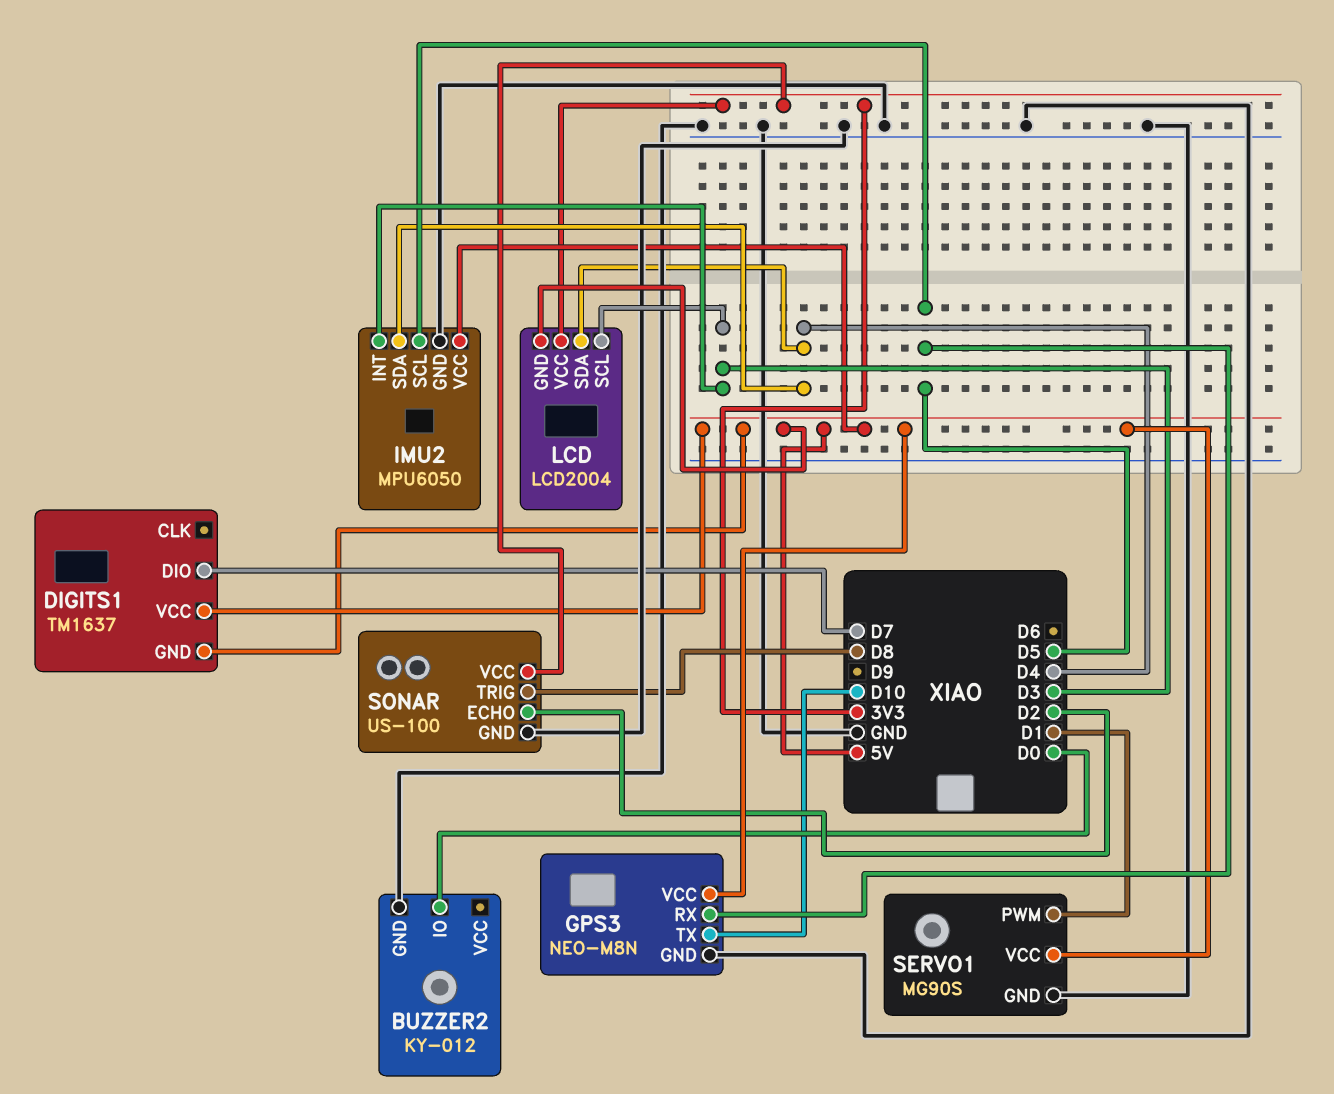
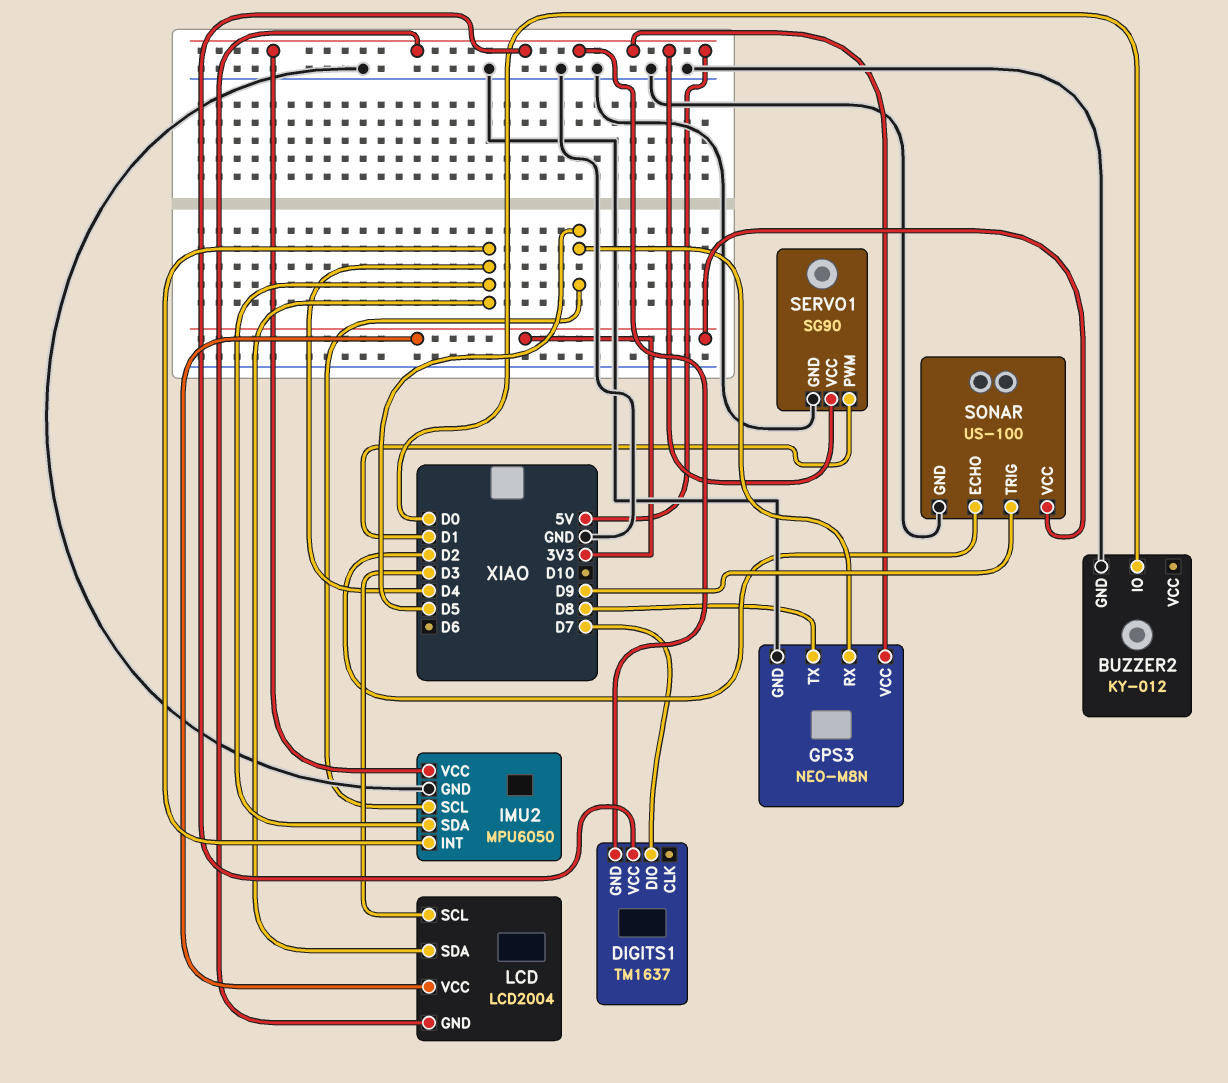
GPS3 pin TX: D10 -> D8
IMU2 pin INT: D3 -> D4
SERVO1: MG90S -> SG90
SONAR pin TRIG: D8 -> D9

